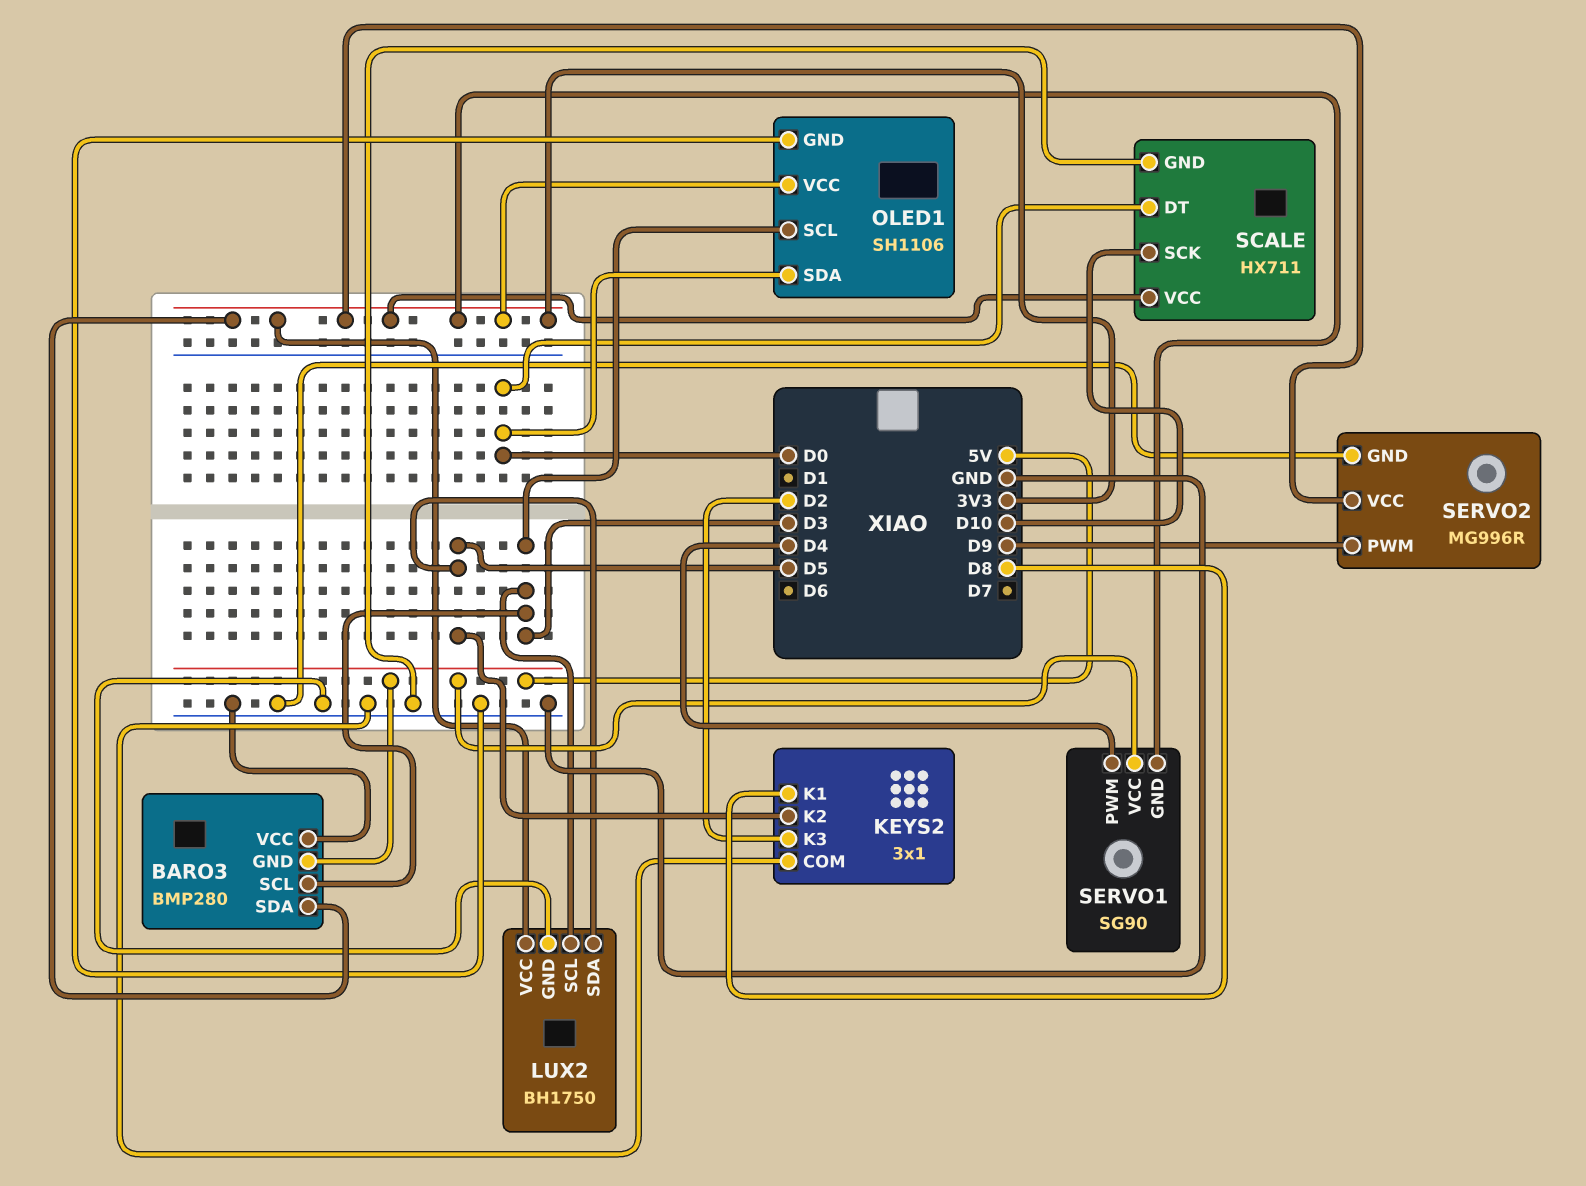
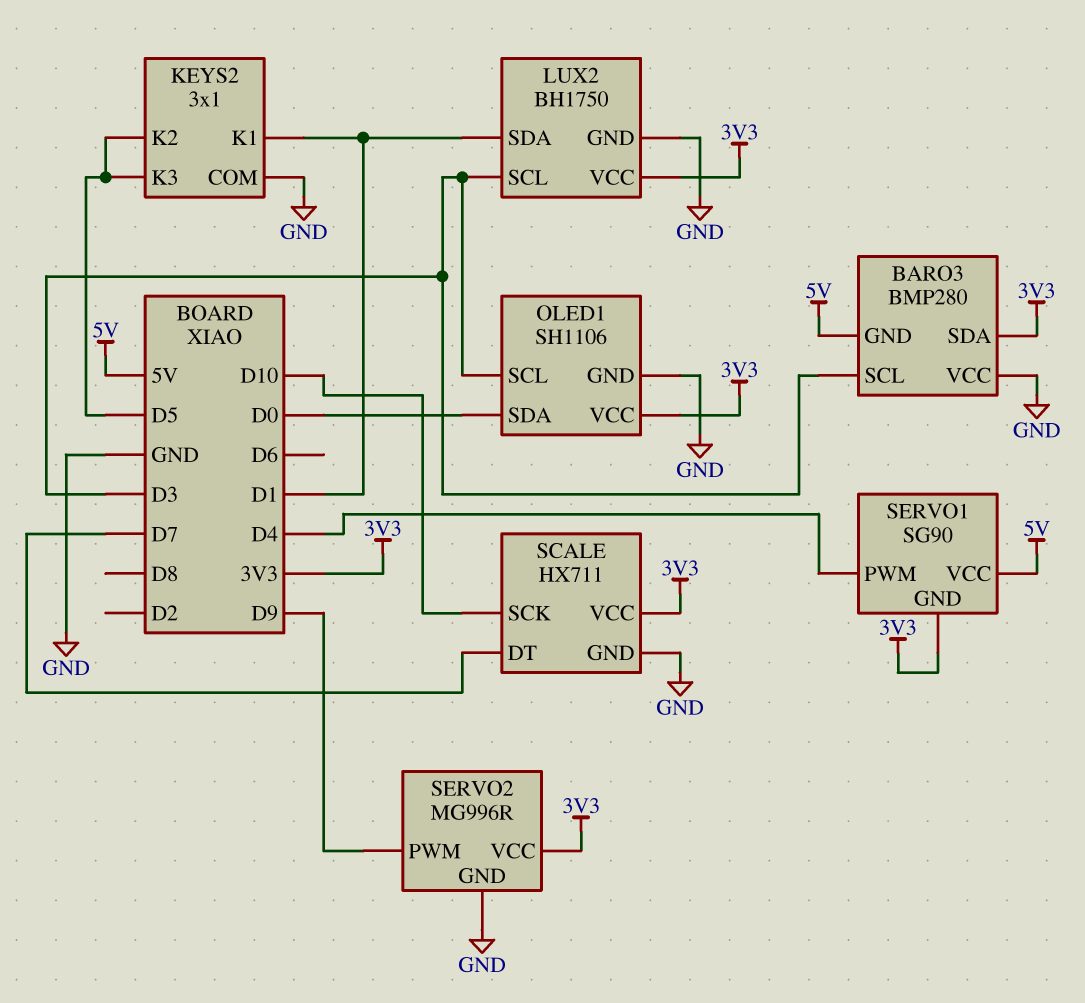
KEYS2 pin K1: D8 -> D1
KEYS2 pin K3: D2 -> D5
LUX2 pin SDA: D5 -> D1
SCALE pin DT: D0 -> D7

